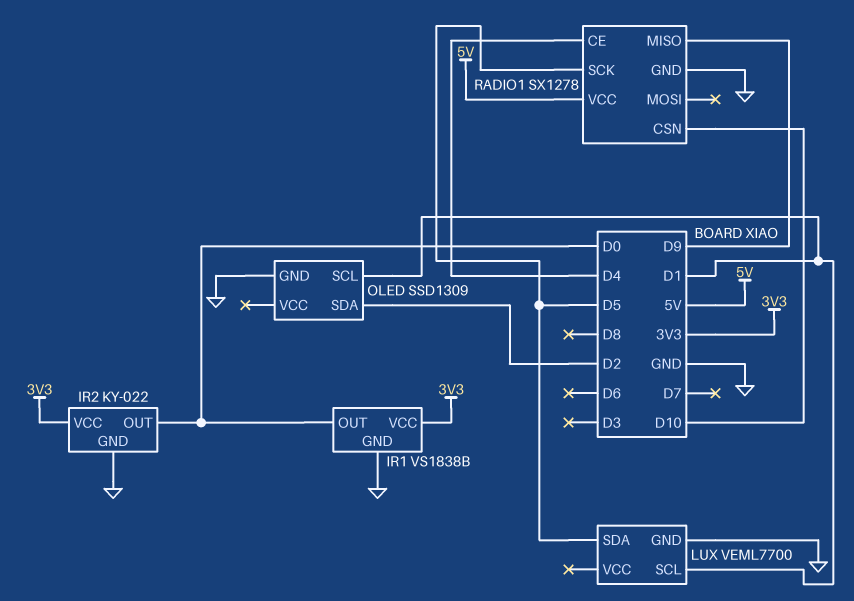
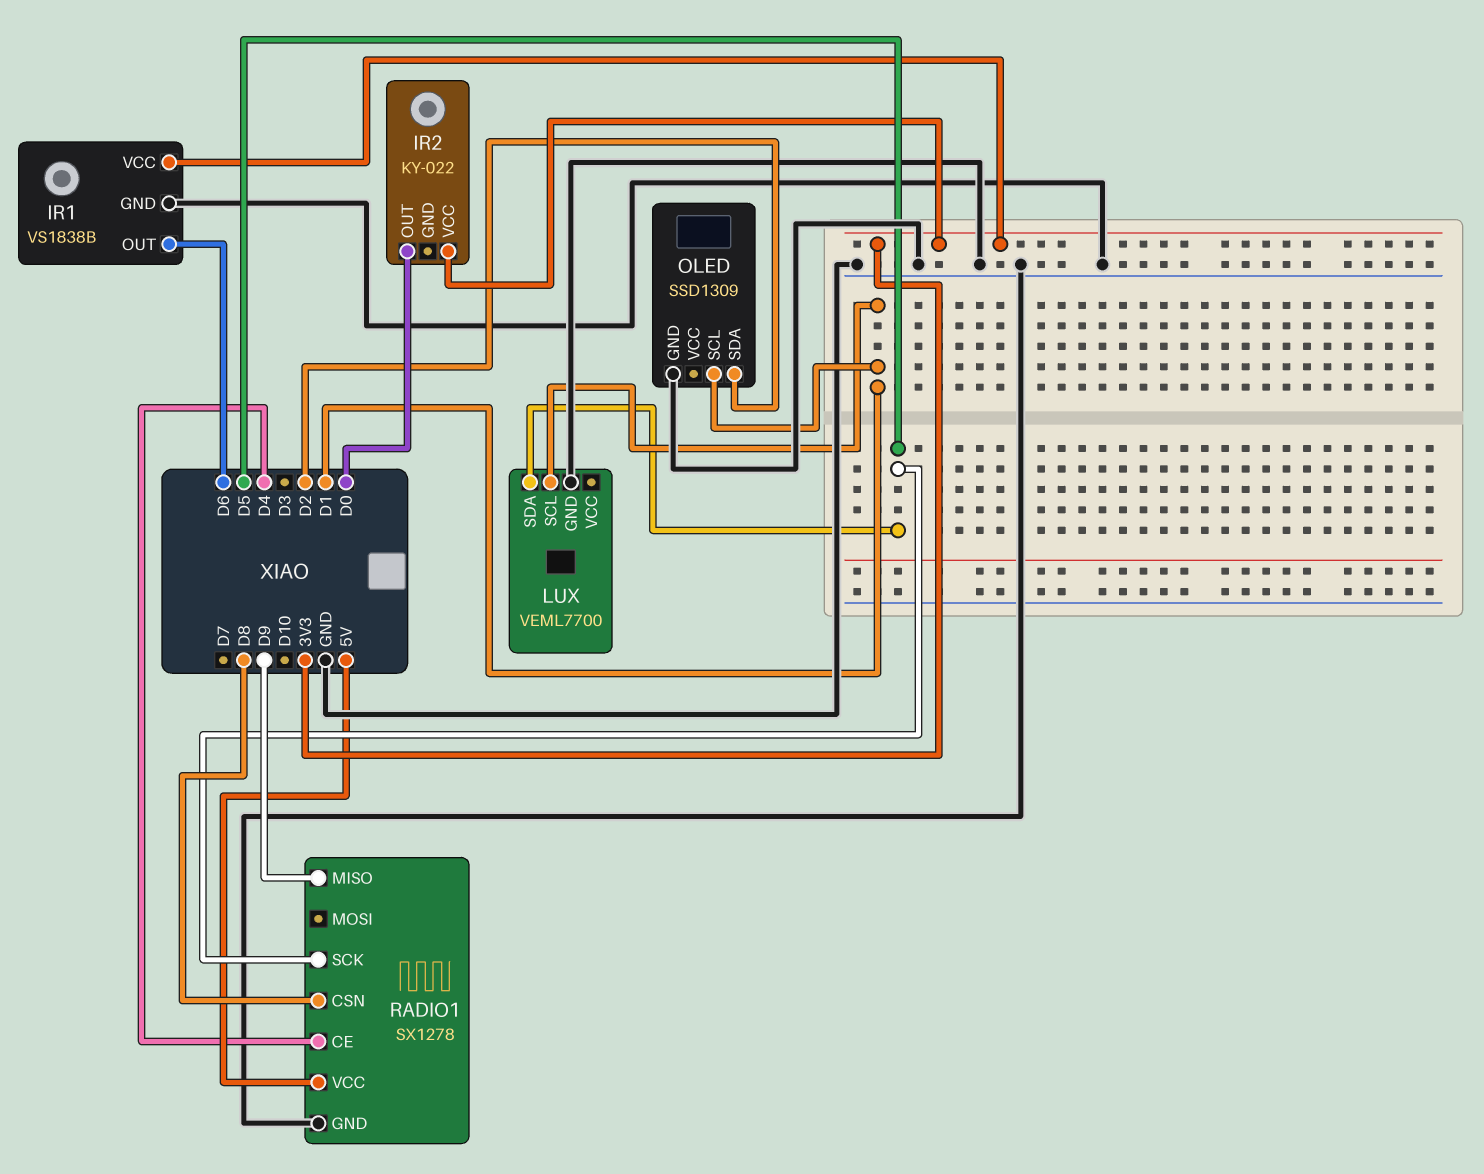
IR1 pin OUT: D0 -> D6
IR2 pin GND: GND -> none
RADIO1 pin CSN: D10 -> D8

